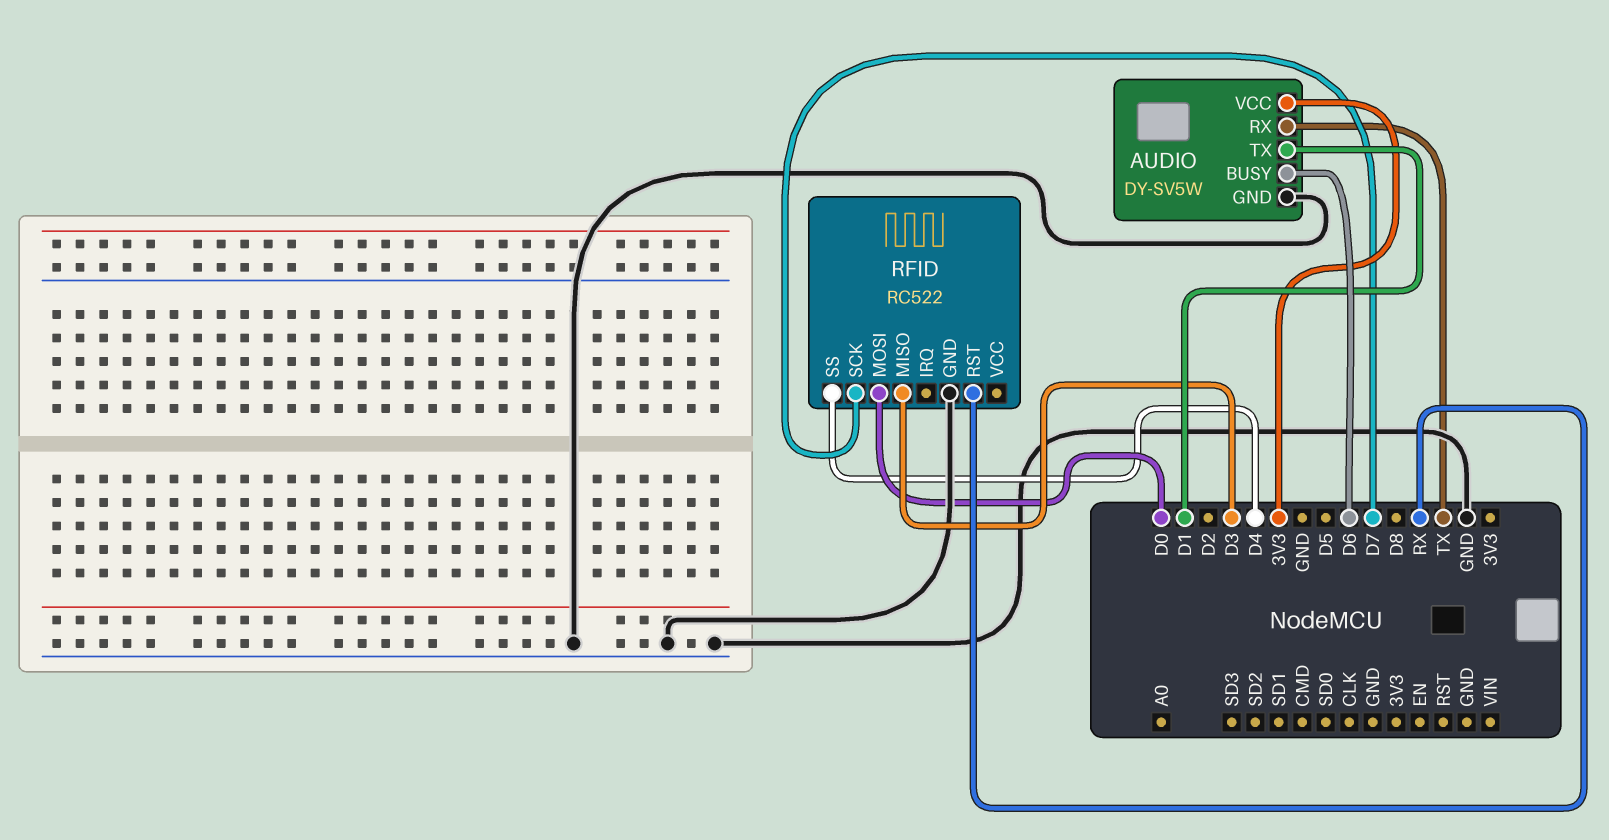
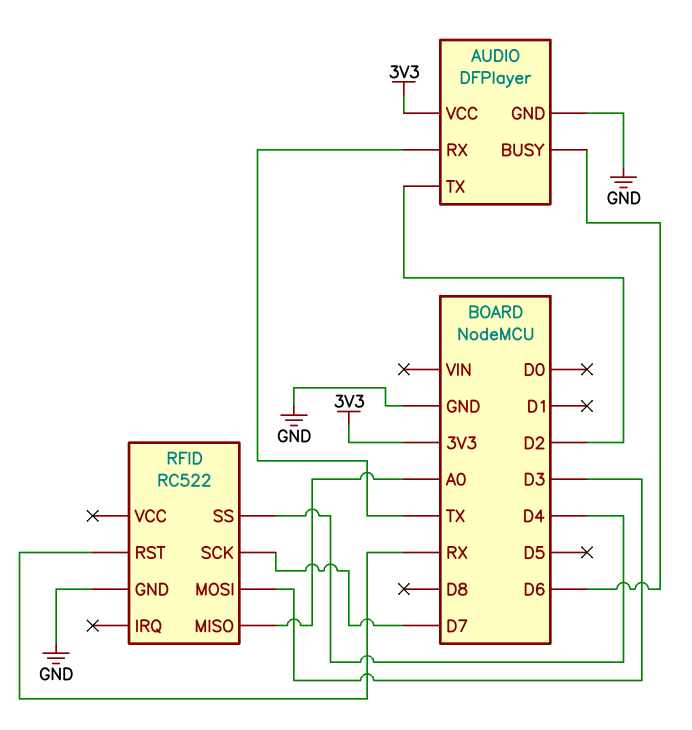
AUDIO: DY-SV5W -> DFPlayer
AUDIO pin TX: D1 -> D2
RFID pin MISO: D3 -> A0
RFID pin MOSI: D0 -> D3

